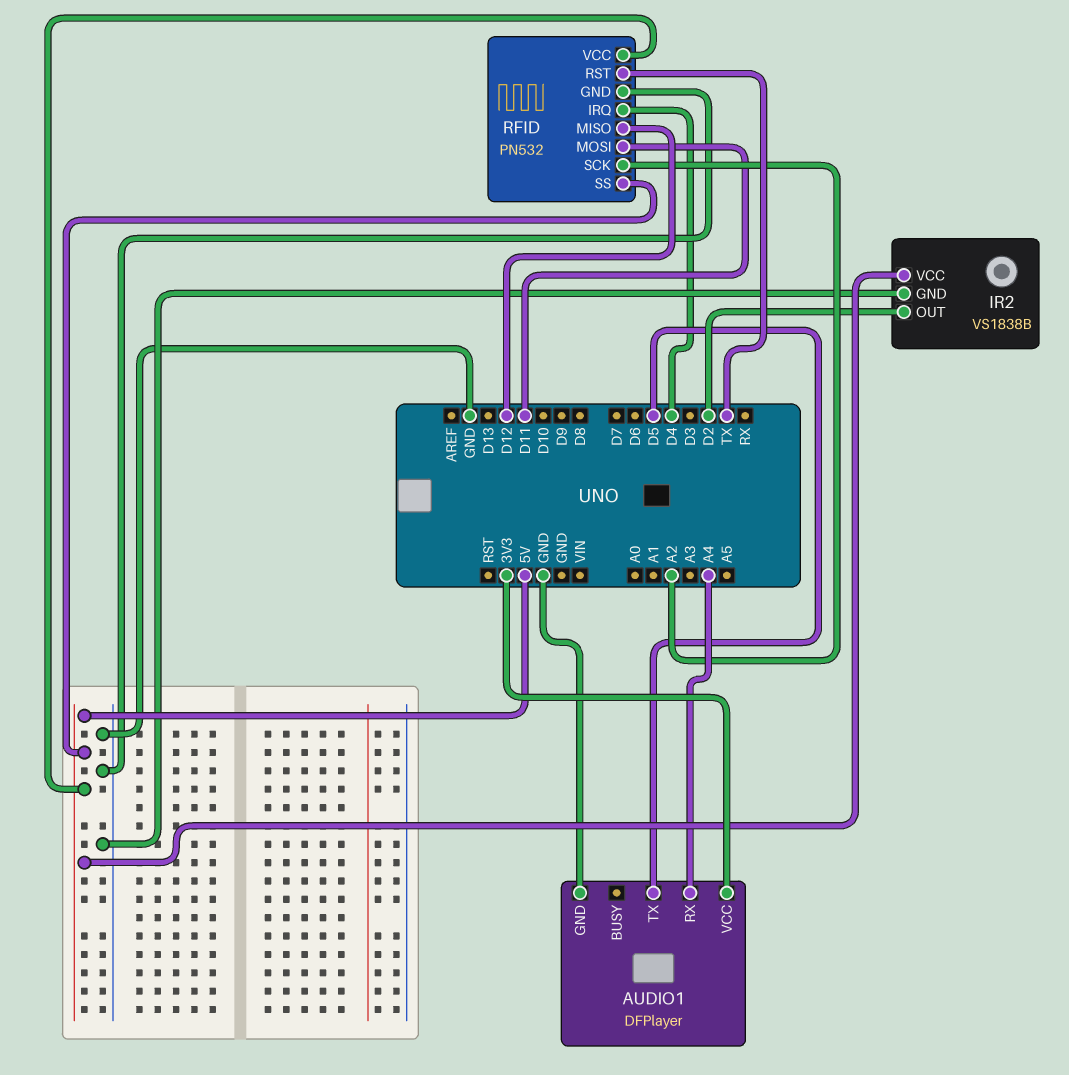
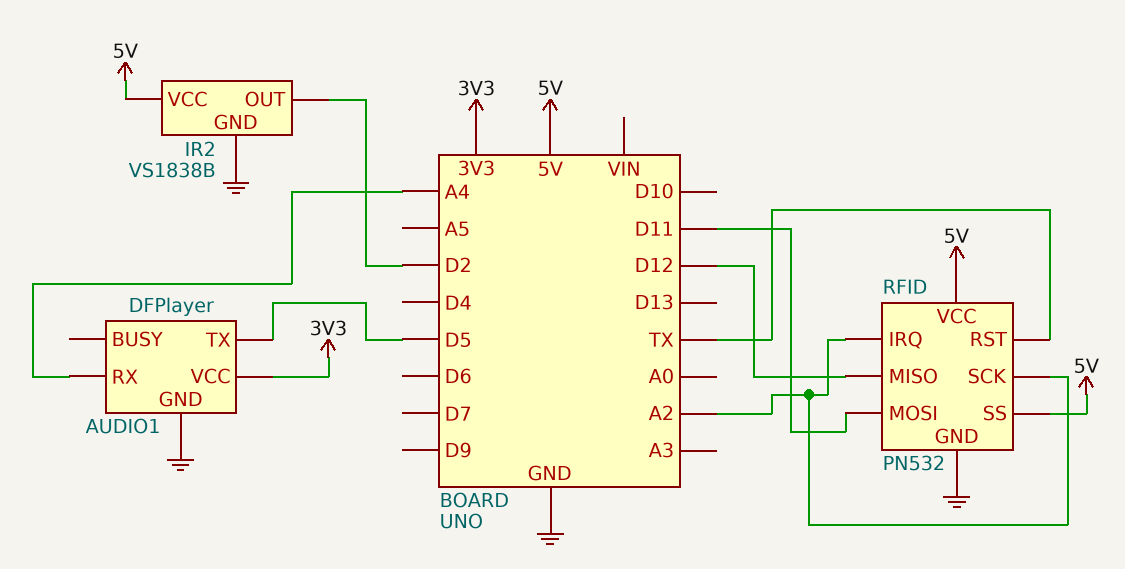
RFID pin IRQ: D4 -> A2

